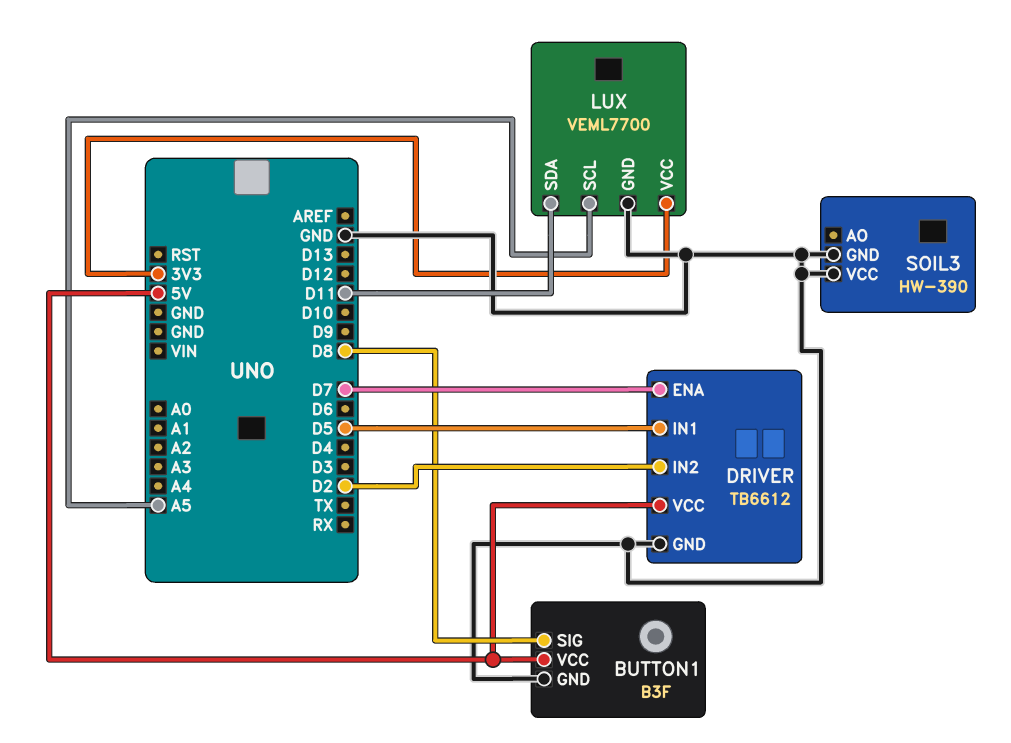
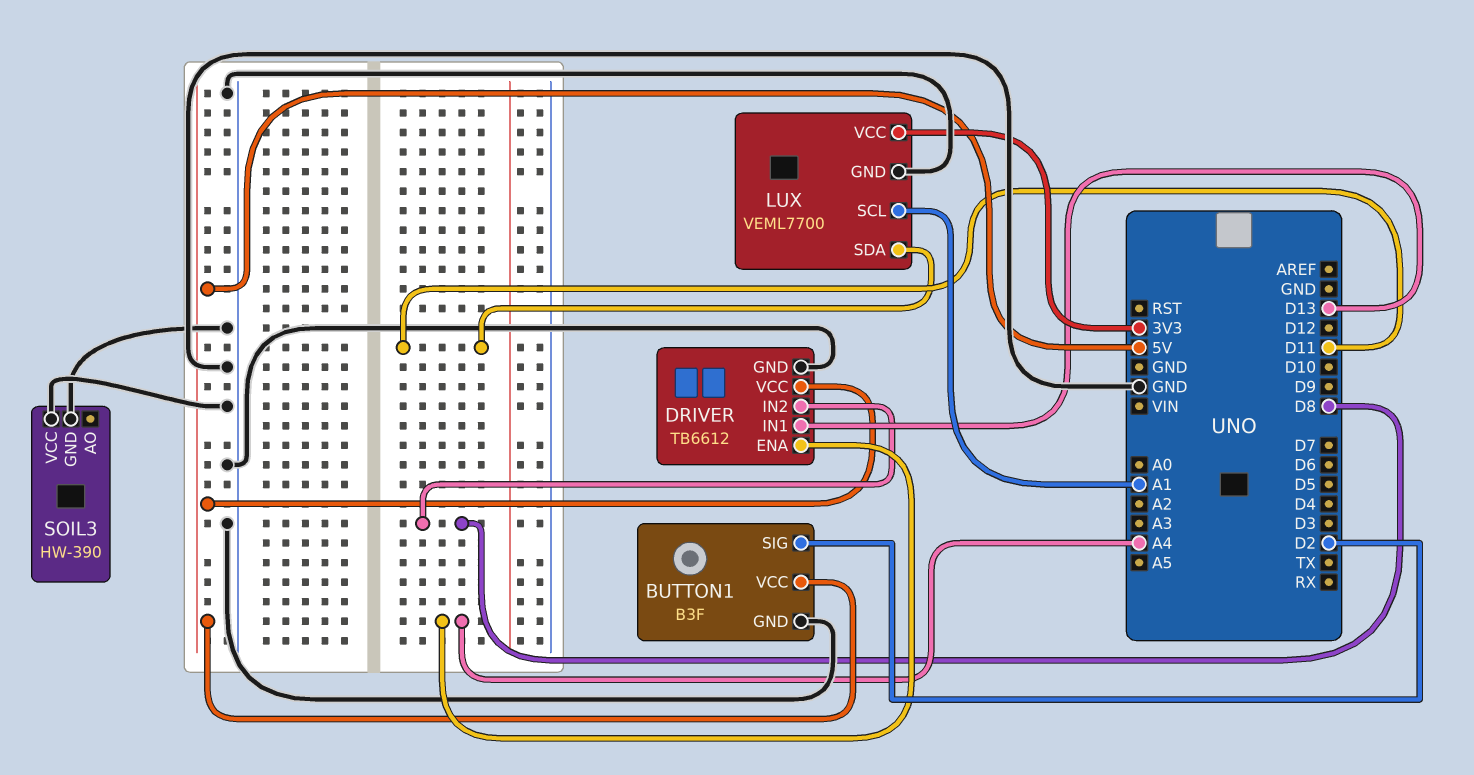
BUTTON1 pin SIG: D8 -> D2
DRIVER pin ENA: D7 -> A4
DRIVER pin IN1: D5 -> D13
DRIVER pin IN2: D2 -> D8
LUX pin SCL: A5 -> A1

